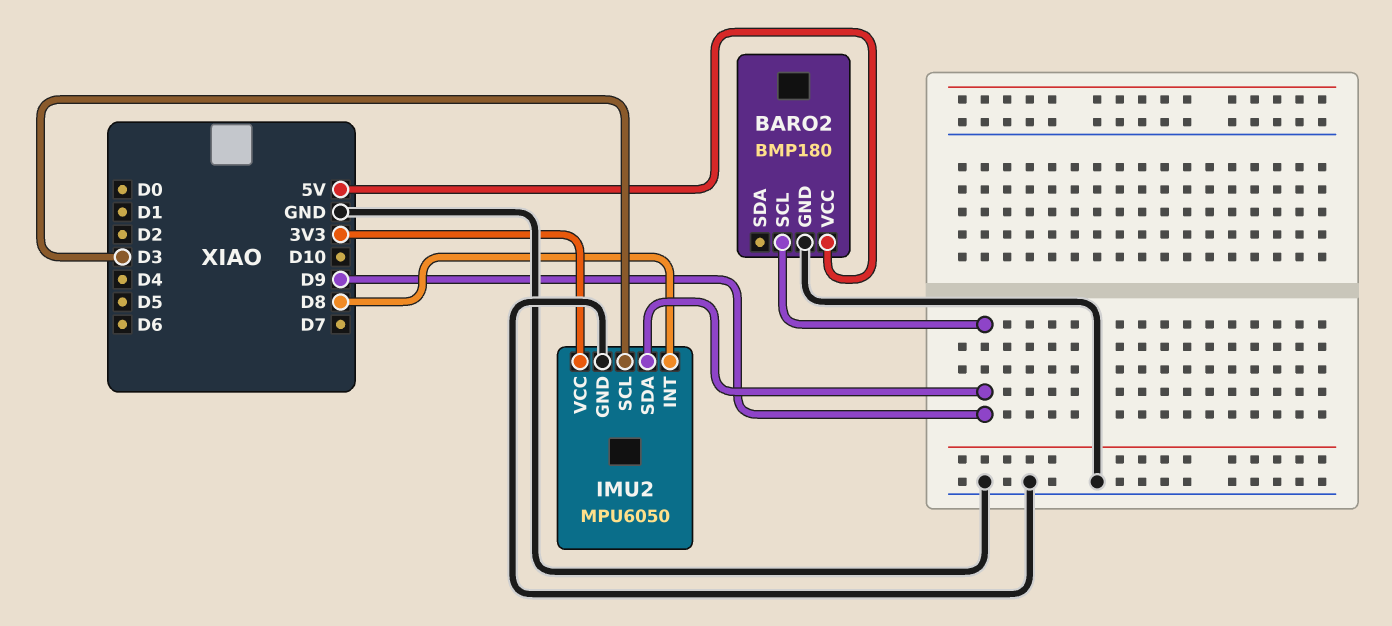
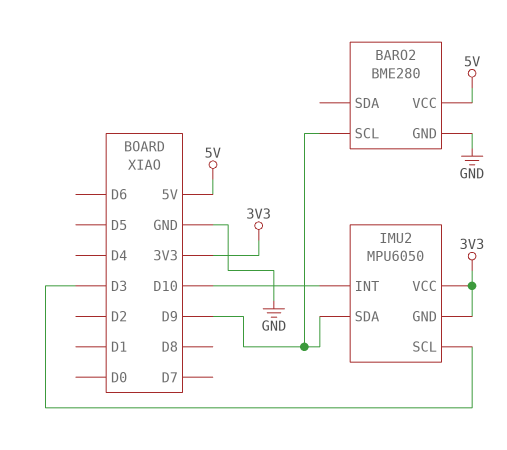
BARO2: BMP180 -> BME280
IMU2 pin GND: GND -> 3V3
IMU2 pin INT: D8 -> D10

